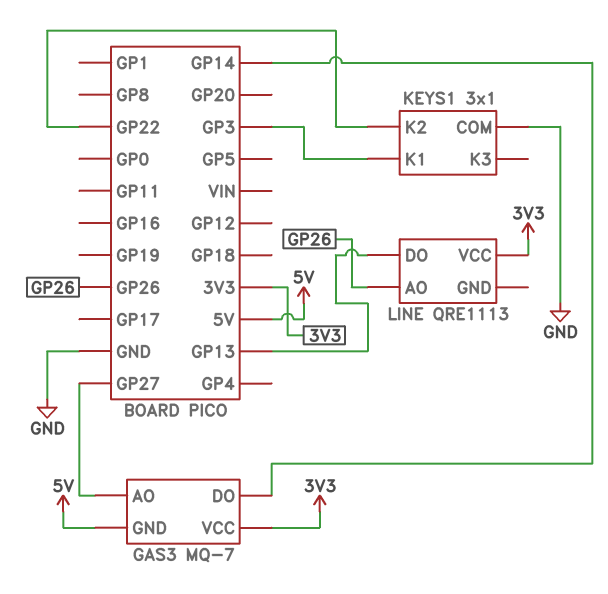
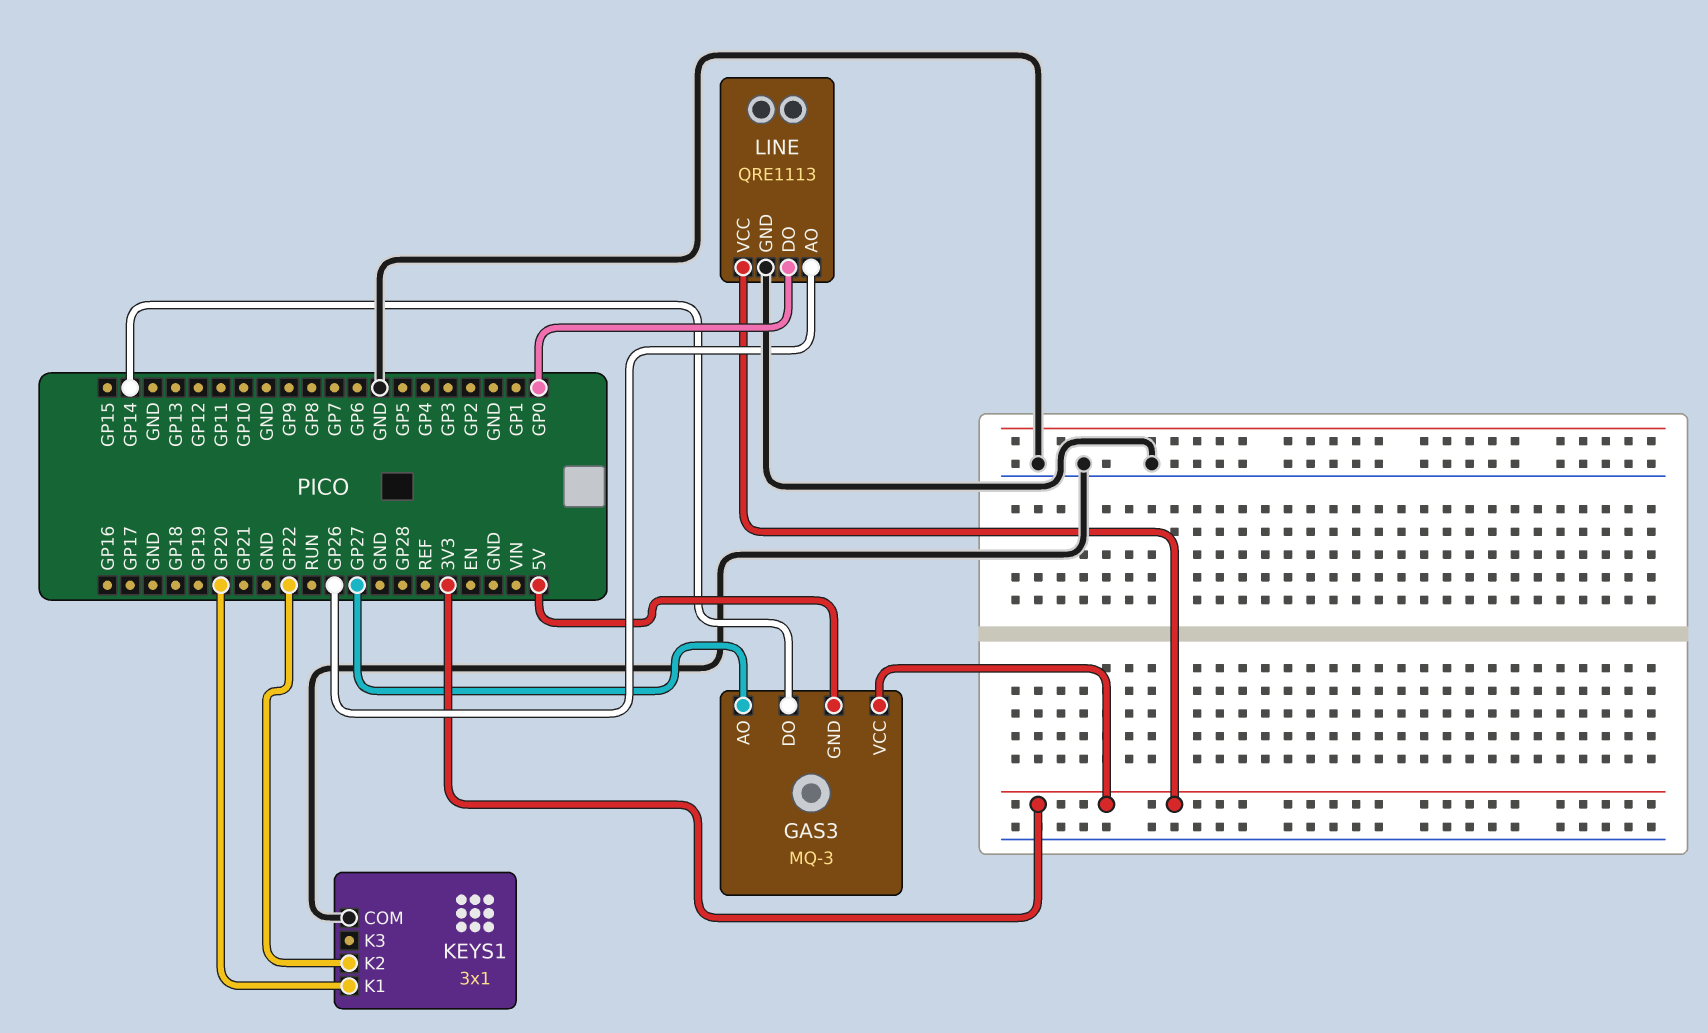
GAS3: MQ-7 -> MQ-3
KEYS1 pin K1: GP3 -> GP20
LINE pin DO: GP13 -> GP0
LINE pin GND: none -> GND

